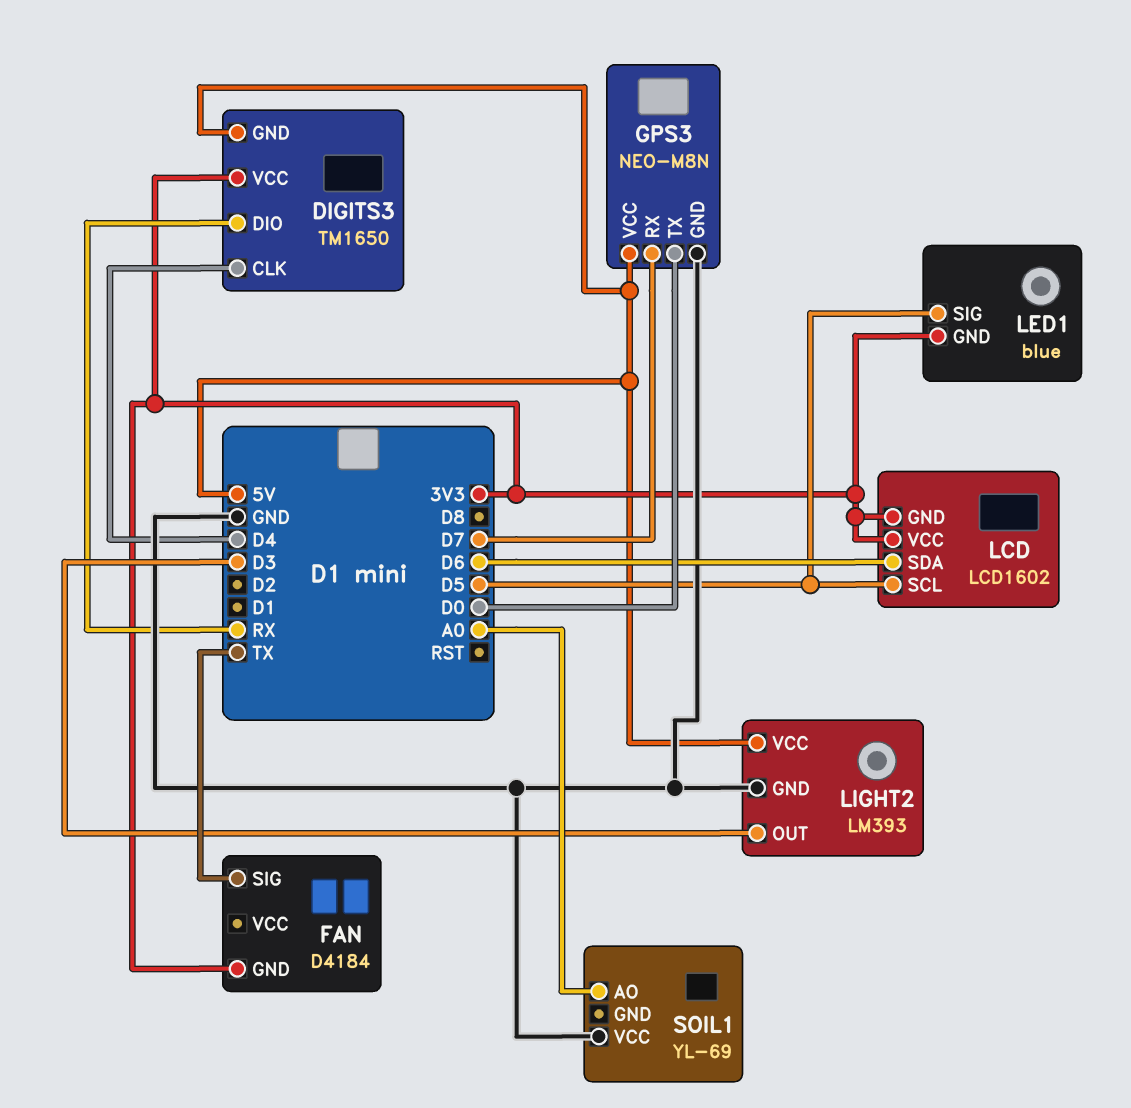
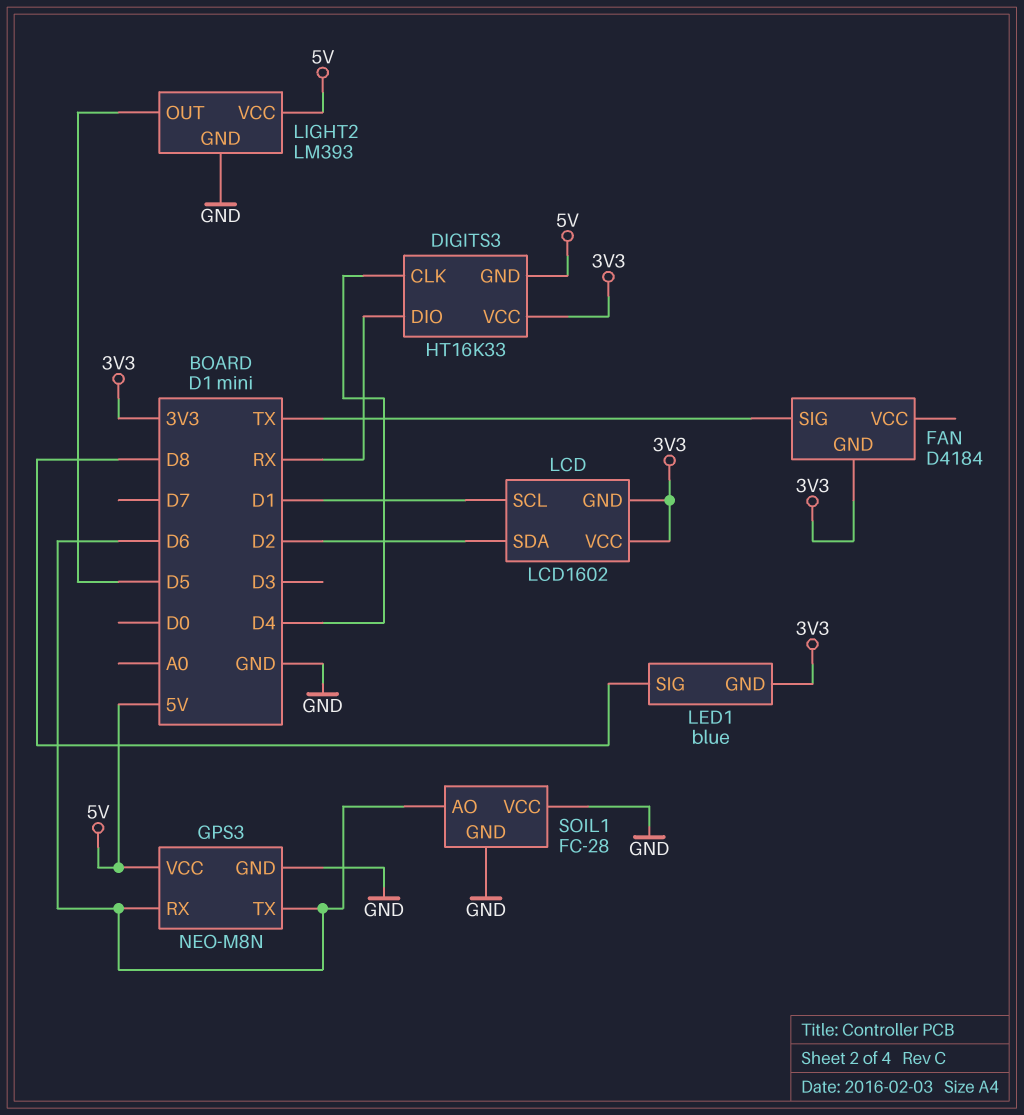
DIGITS3: TM1650 -> HT16K33
GPS3 pin RX: D7 -> D6
GPS3 pin TX: D0 -> D6
LCD pin SCL: D5 -> D1
LCD pin SDA: D6 -> D2
LED1 pin SIG: D5 -> D8
LIGHT2 pin OUT: D3 -> D5
SOIL1: YL-69 -> FC-28
SOIL1 pin AO: A0 -> D6
SOIL1 pin GND: none -> GND

